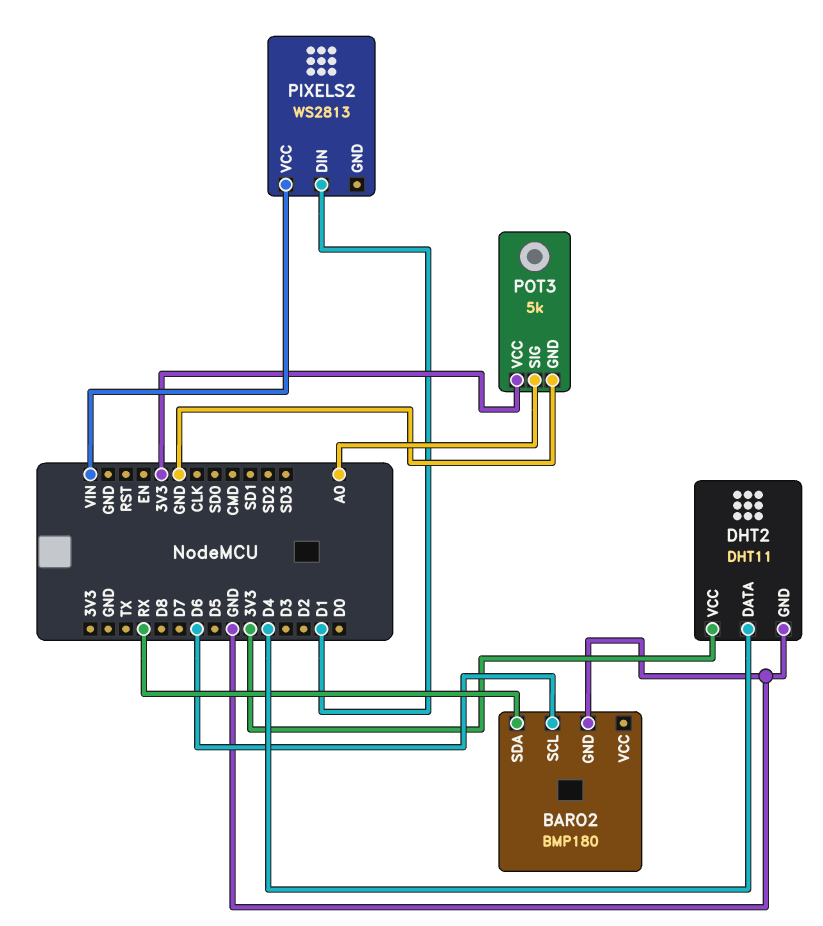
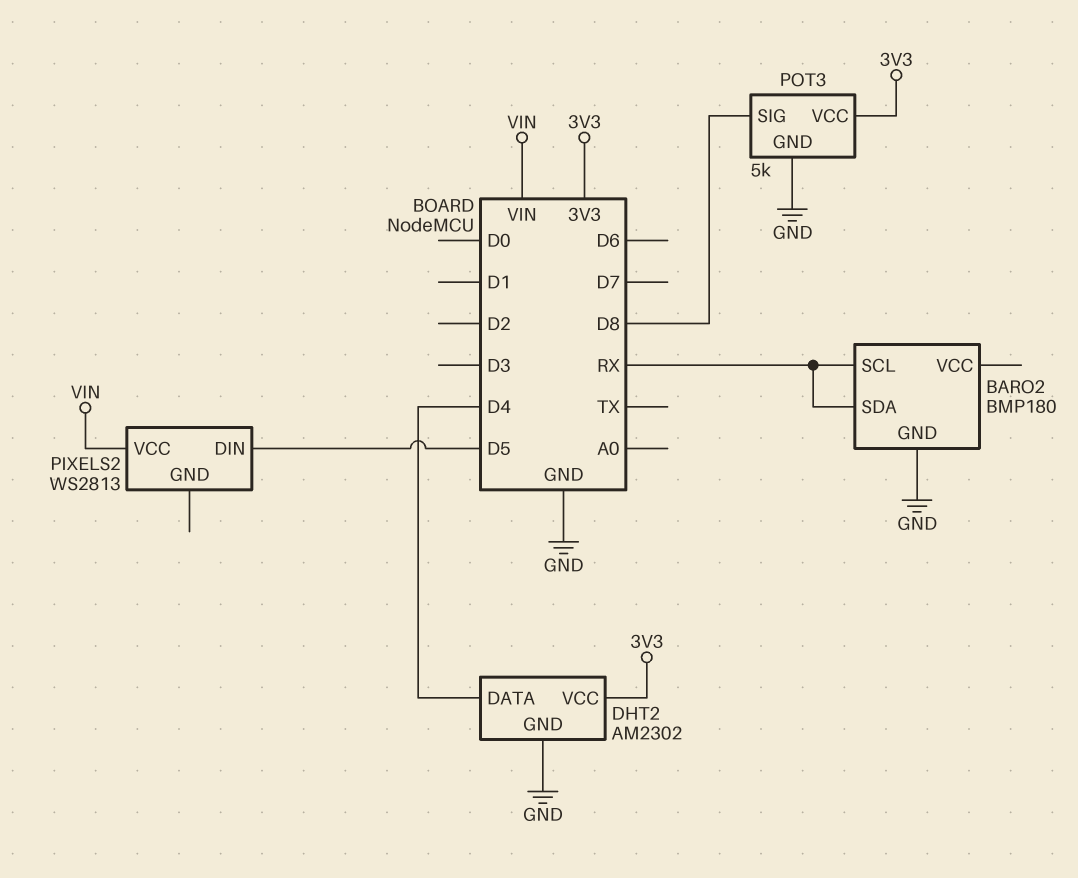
BARO2 pin SCL: D6 -> RX
DHT2: DHT11 -> AM2302
PIXELS2 pin DIN: D1 -> D5
POT3 pin SIG: A0 -> D8

